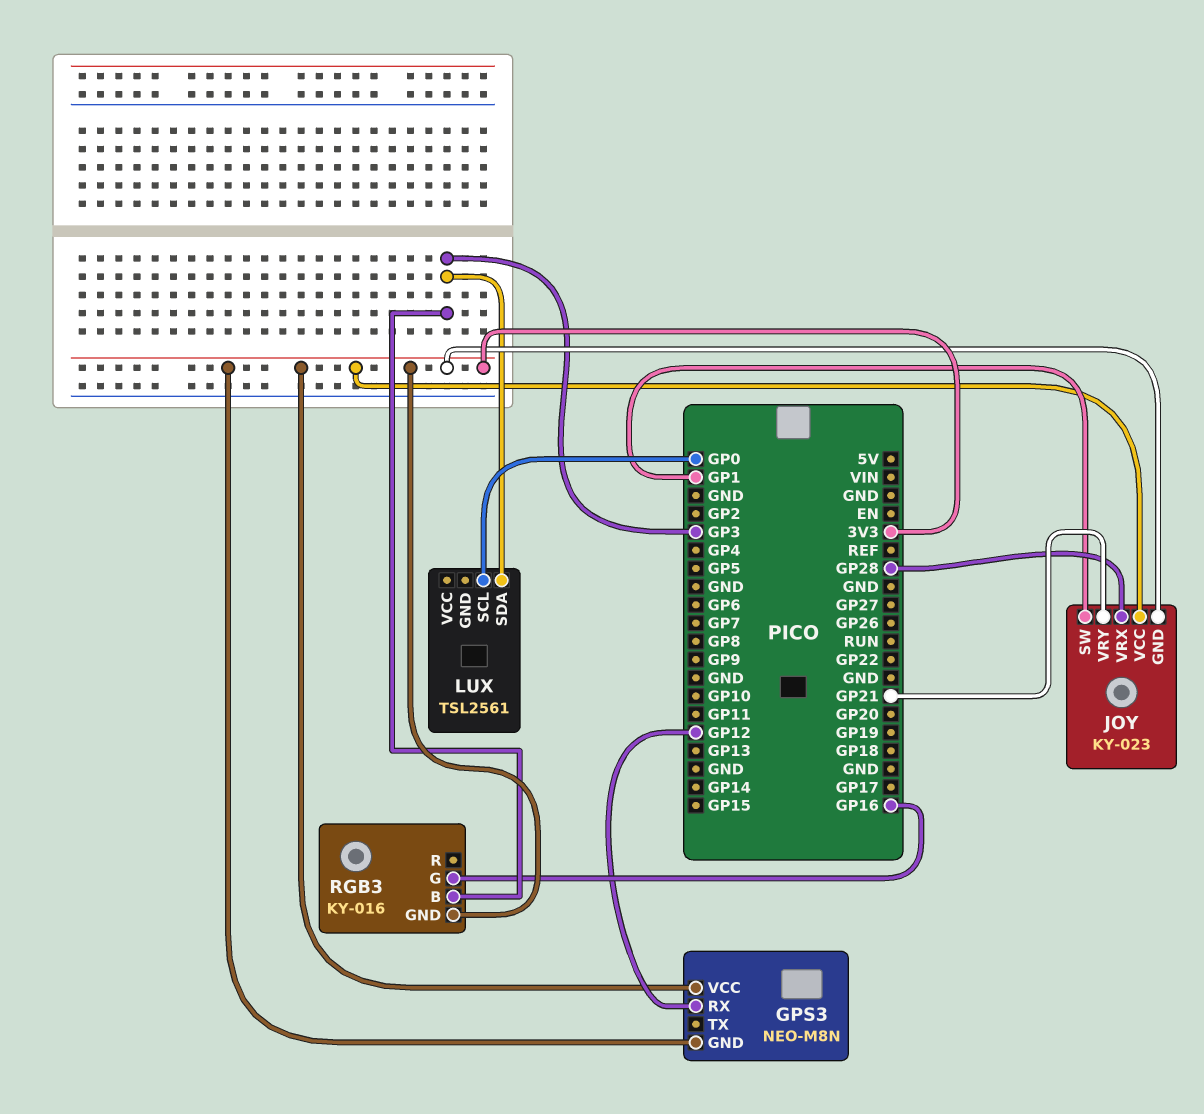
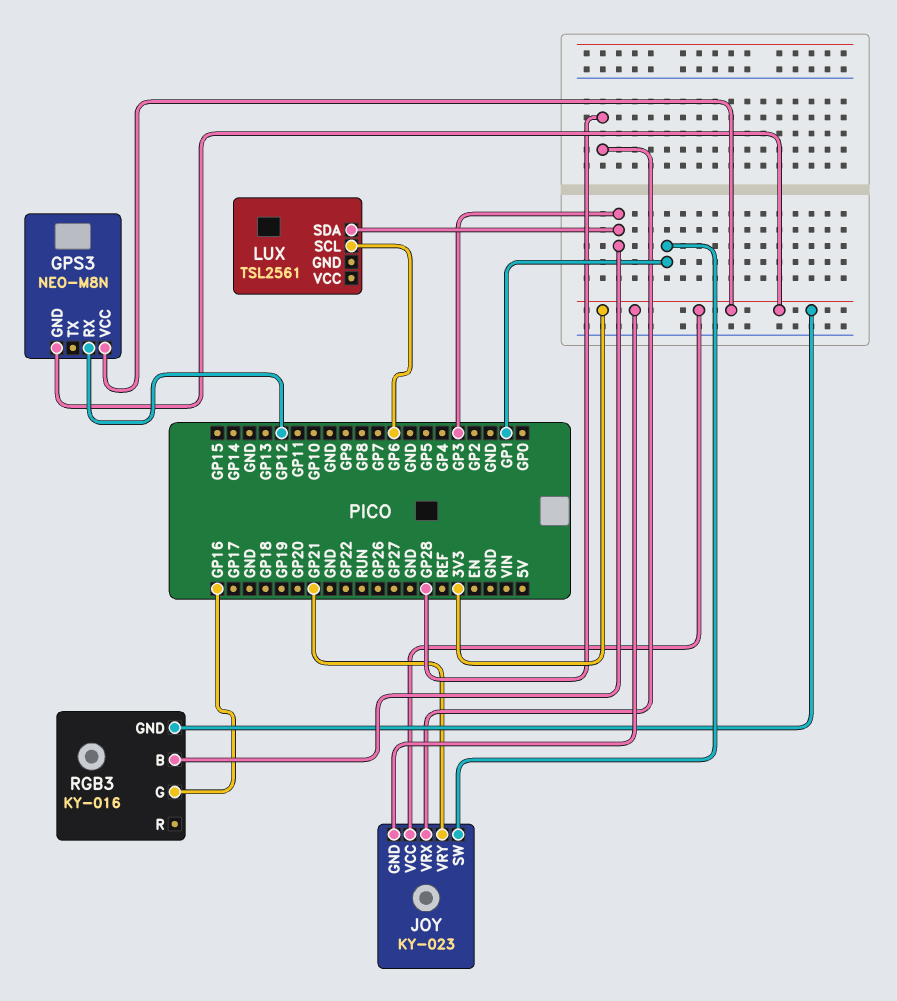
LUX pin SCL: GP0 -> GP6

